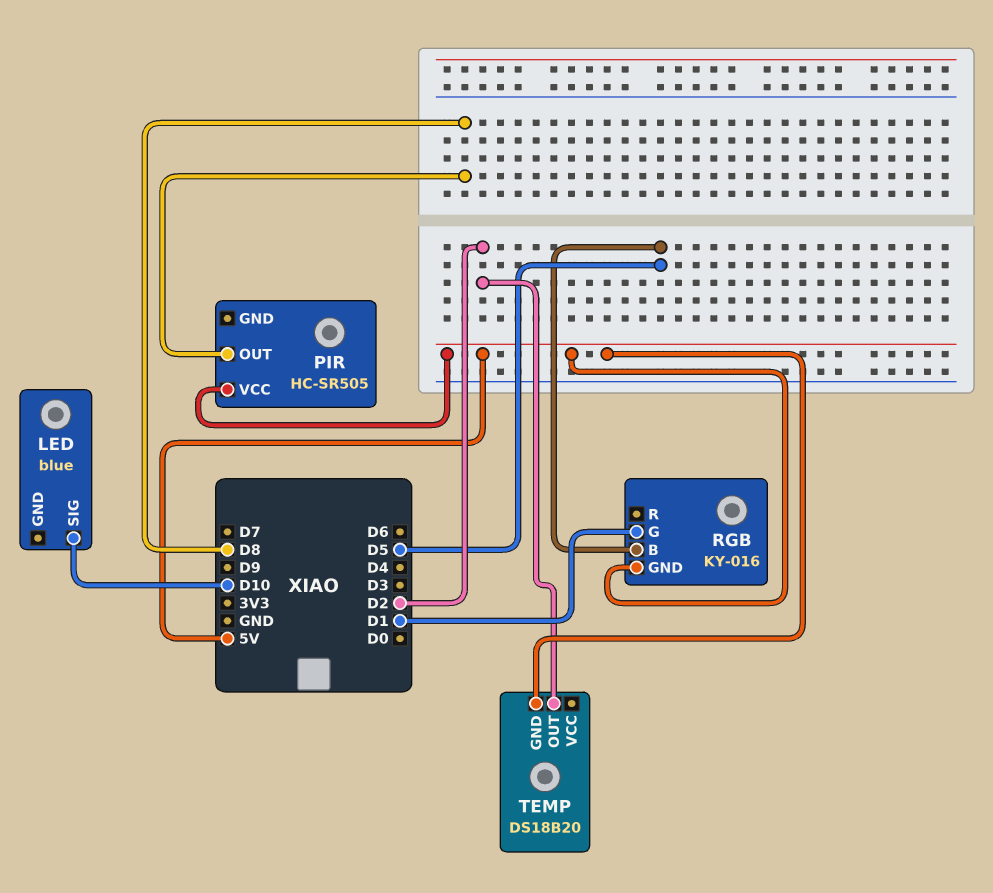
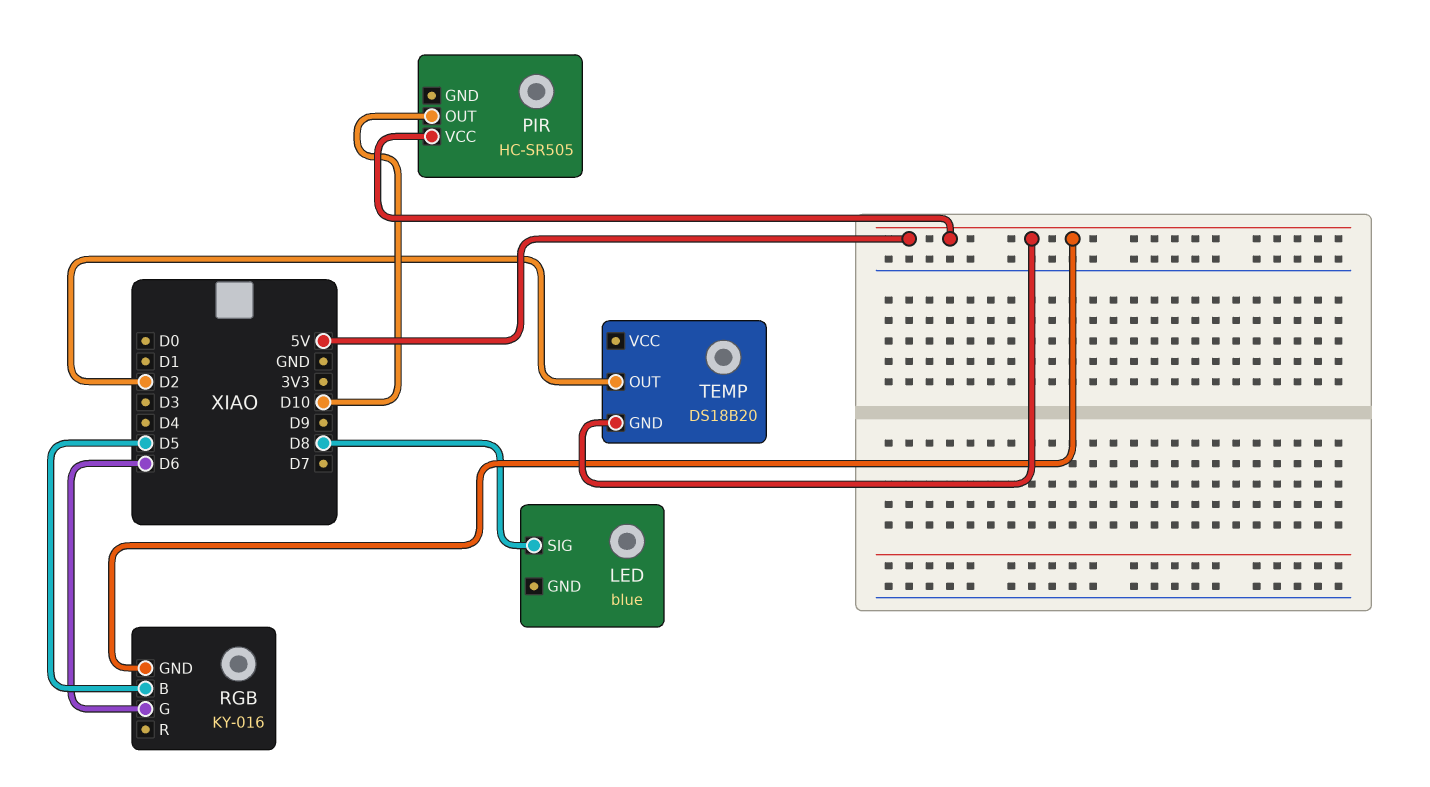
LED pin SIG: D10 -> D8
PIR pin OUT: D8 -> D10
RGB pin G: D1 -> D6

